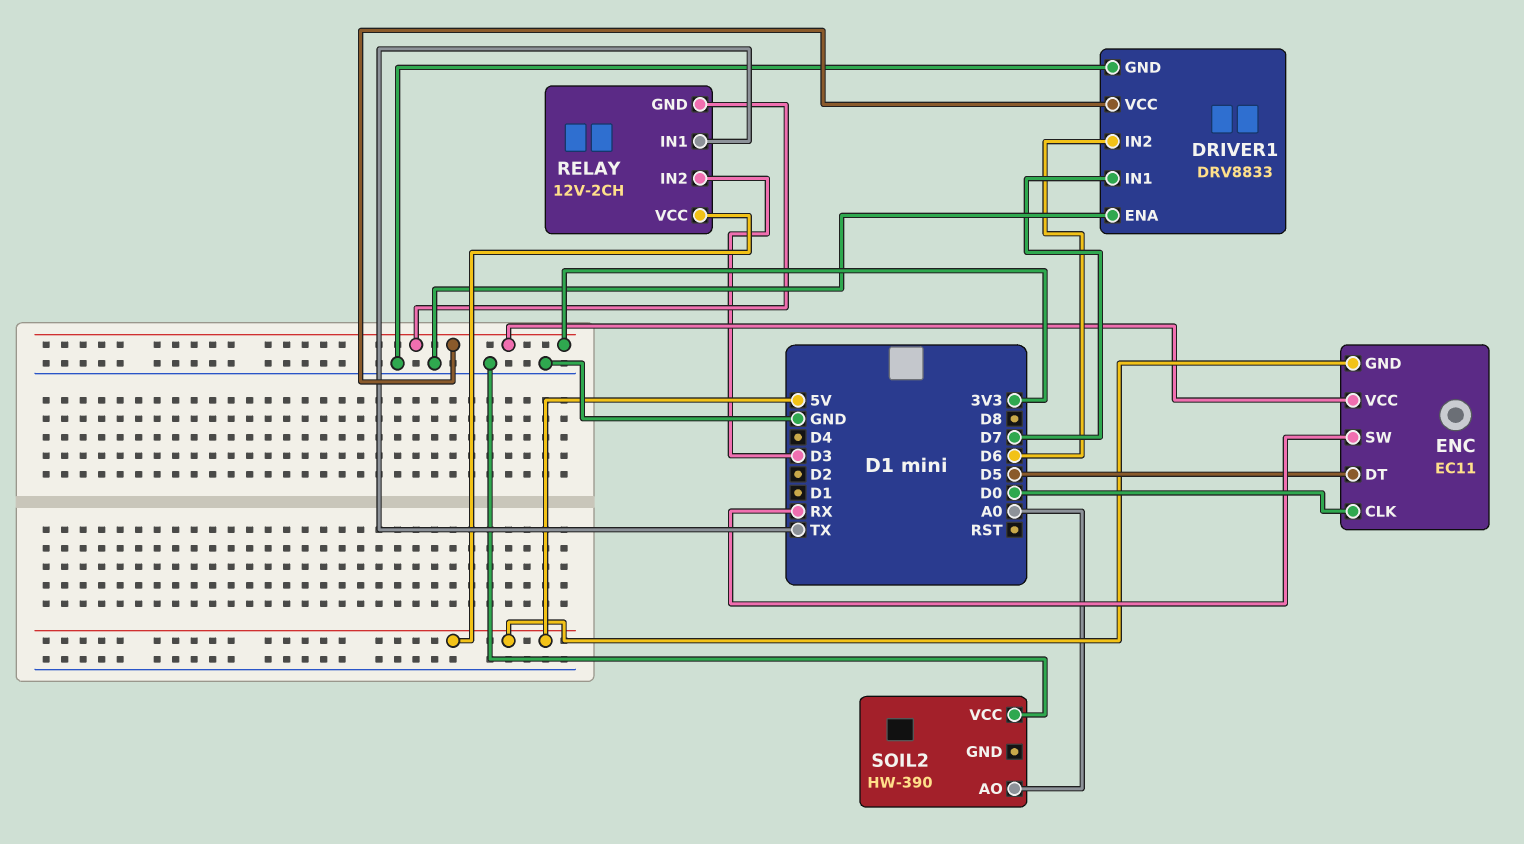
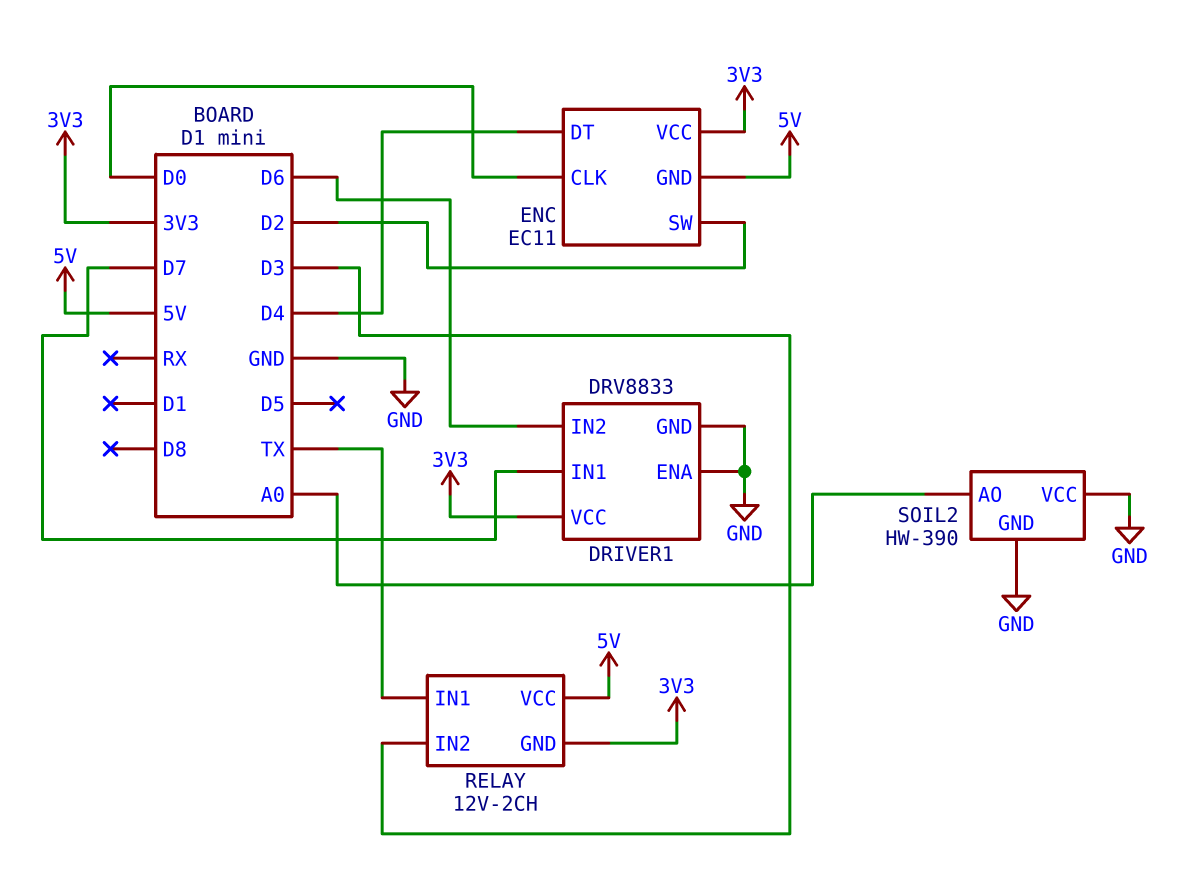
ENC pin DT: D5 -> D4
ENC pin SW: RX -> D2
SOIL2 pin GND: none -> GND

